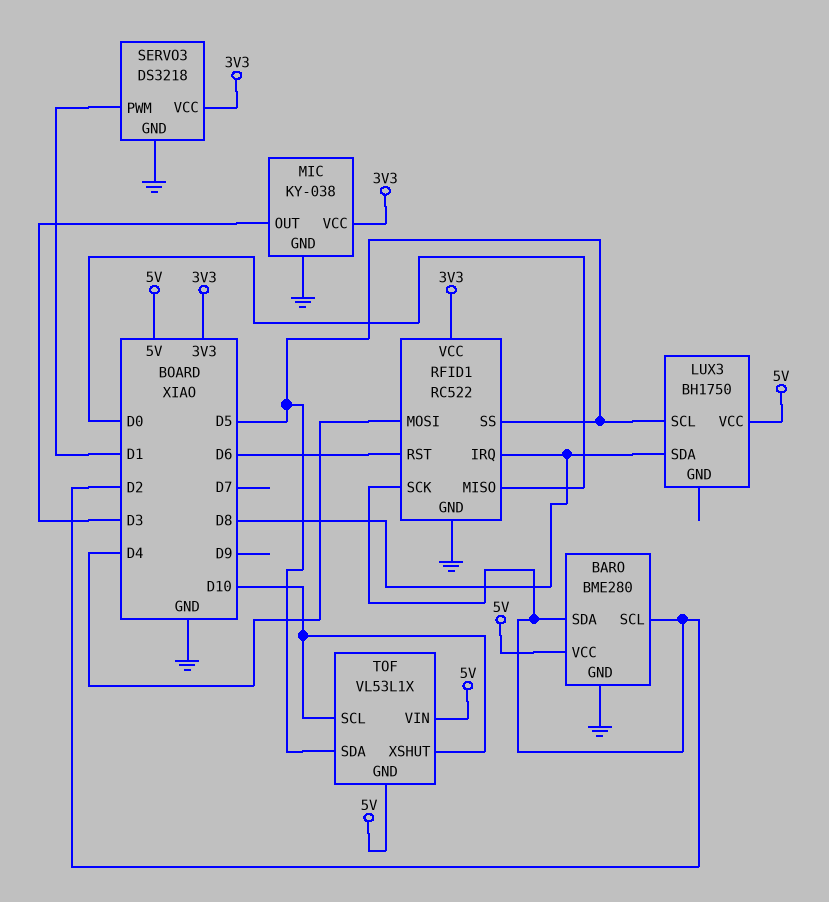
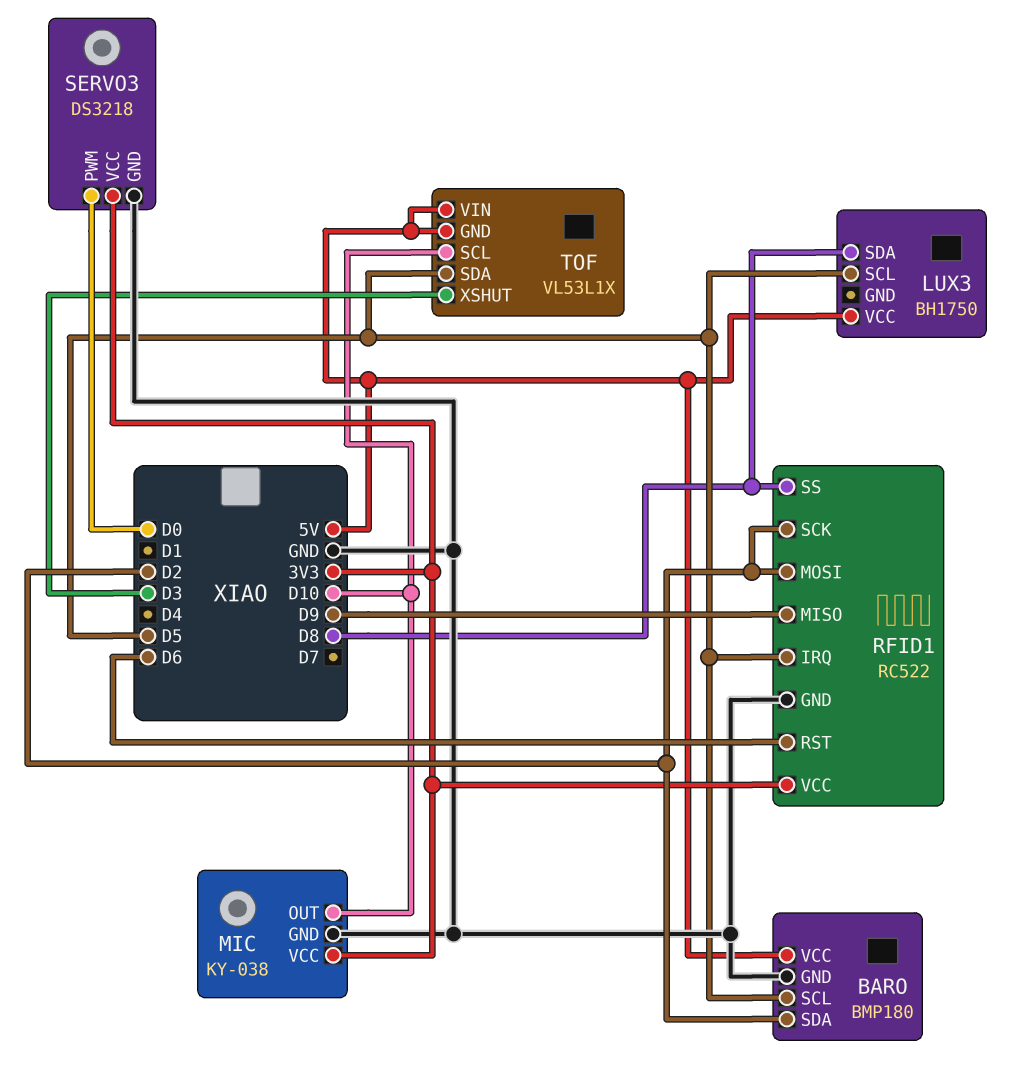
BARO: BME280 -> BMP180
BARO pin SCL: D2 -> D5
MIC pin OUT: D3 -> D10
RFID1 pin IRQ: D8 -> D5
RFID1 pin MISO: D0 -> D9
RFID1 pin MOSI: D4 -> D2
RFID1 pin SS: D5 -> D8
SERVO3 pin PWM: D1 -> D0
TOF pin XSHUT: D10 -> D3

